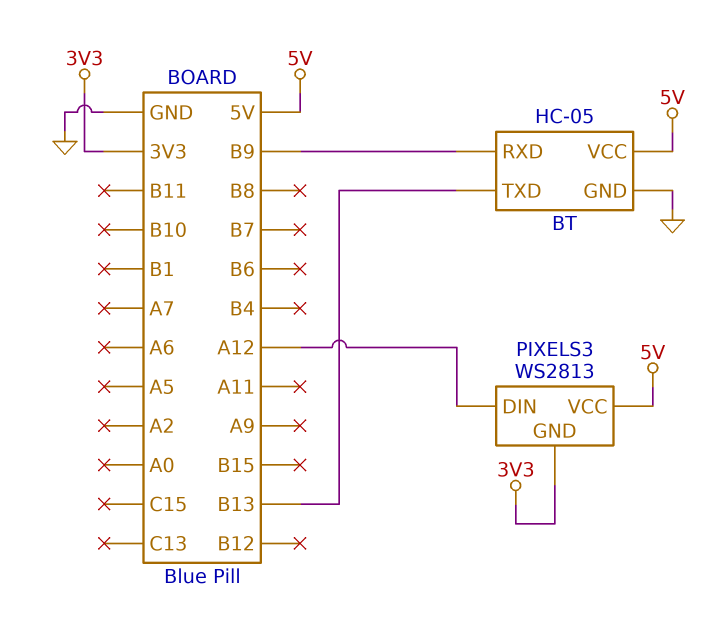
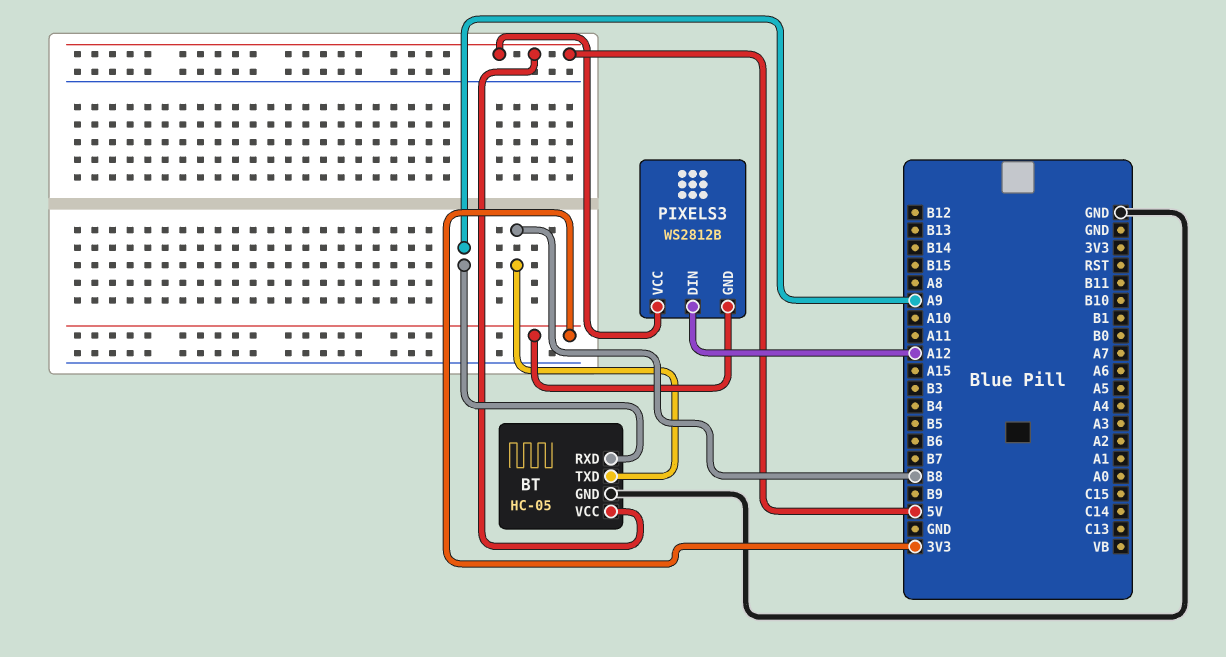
BT pin RXD: B9 -> A9
BT pin TXD: B13 -> B8
PIXELS3: WS2813 -> WS2812B

